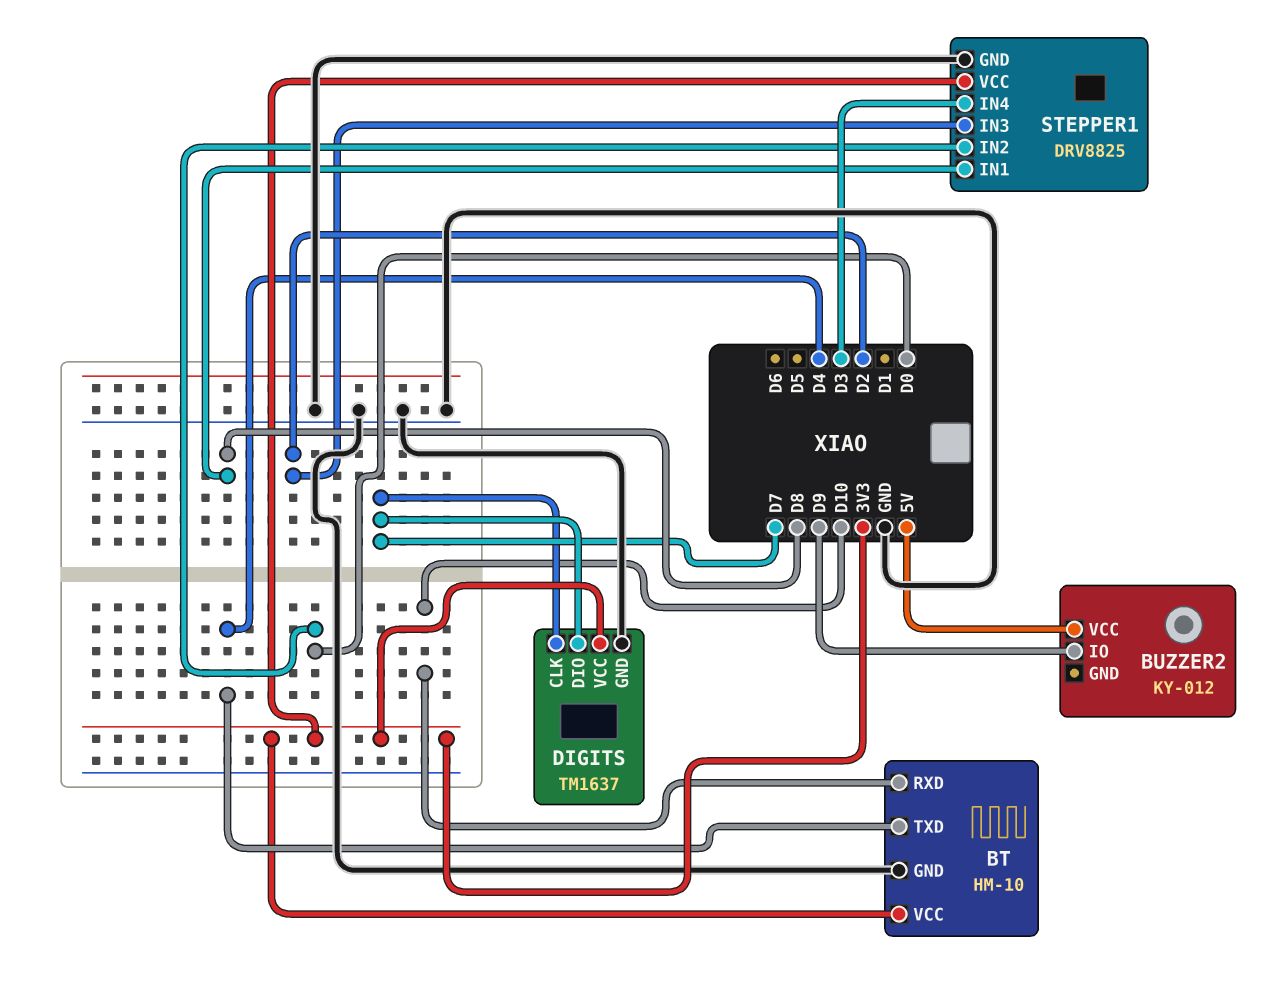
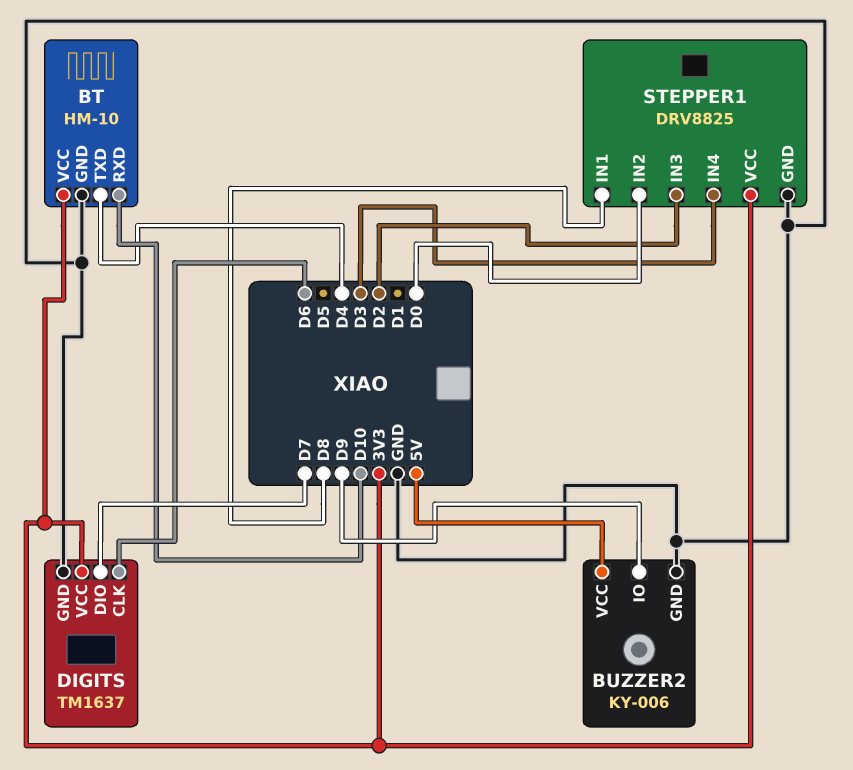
BUZZER2: KY-012 -> KY-006
BUZZER2 pin GND: none -> GND
DIGITS pin CLK: D7 -> D6

